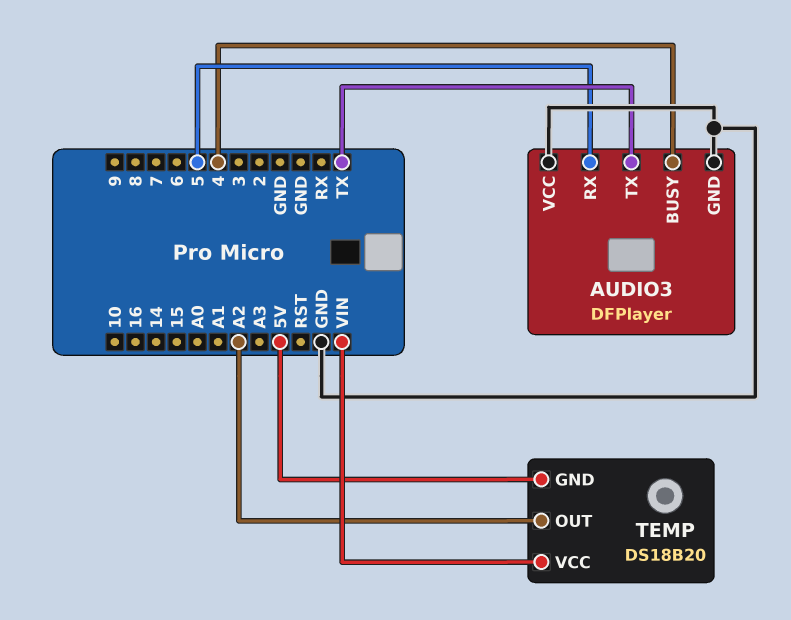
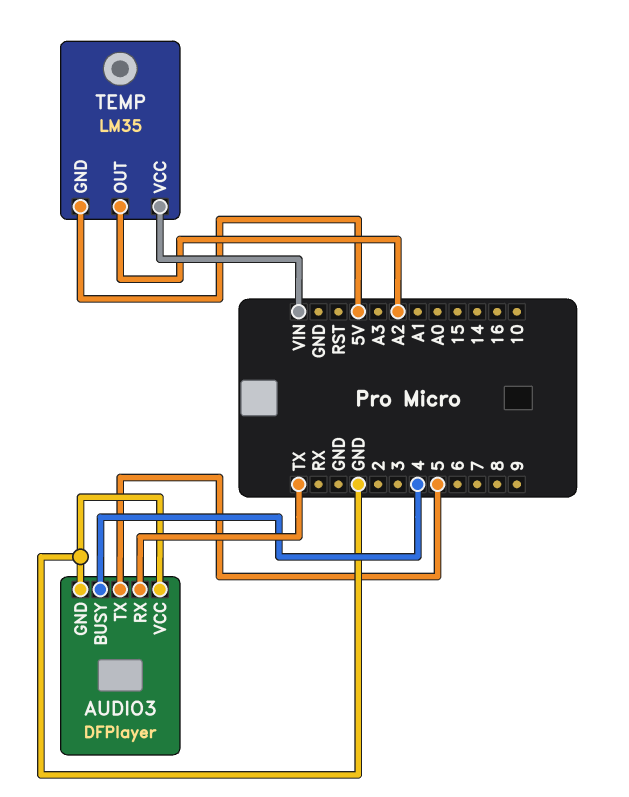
AUDIO3 pin RX: 5 -> TX
AUDIO3 pin TX: TX -> 5
TEMP: DS18B20 -> LM35

